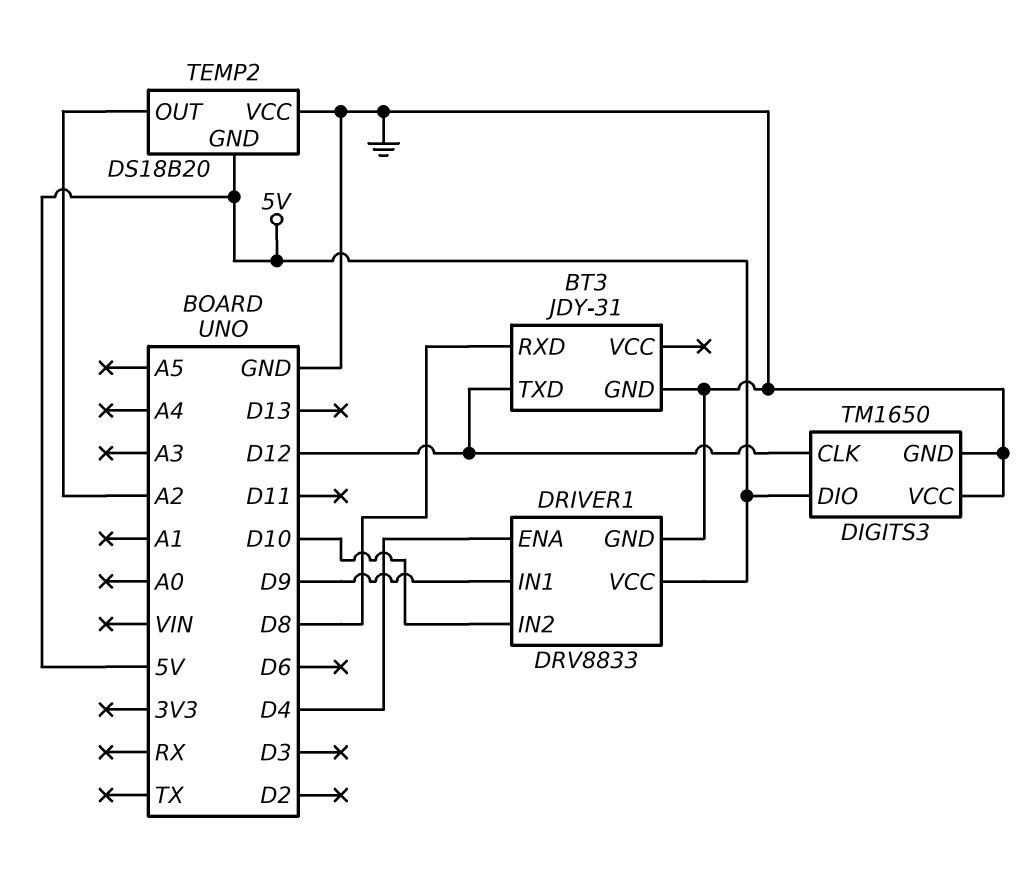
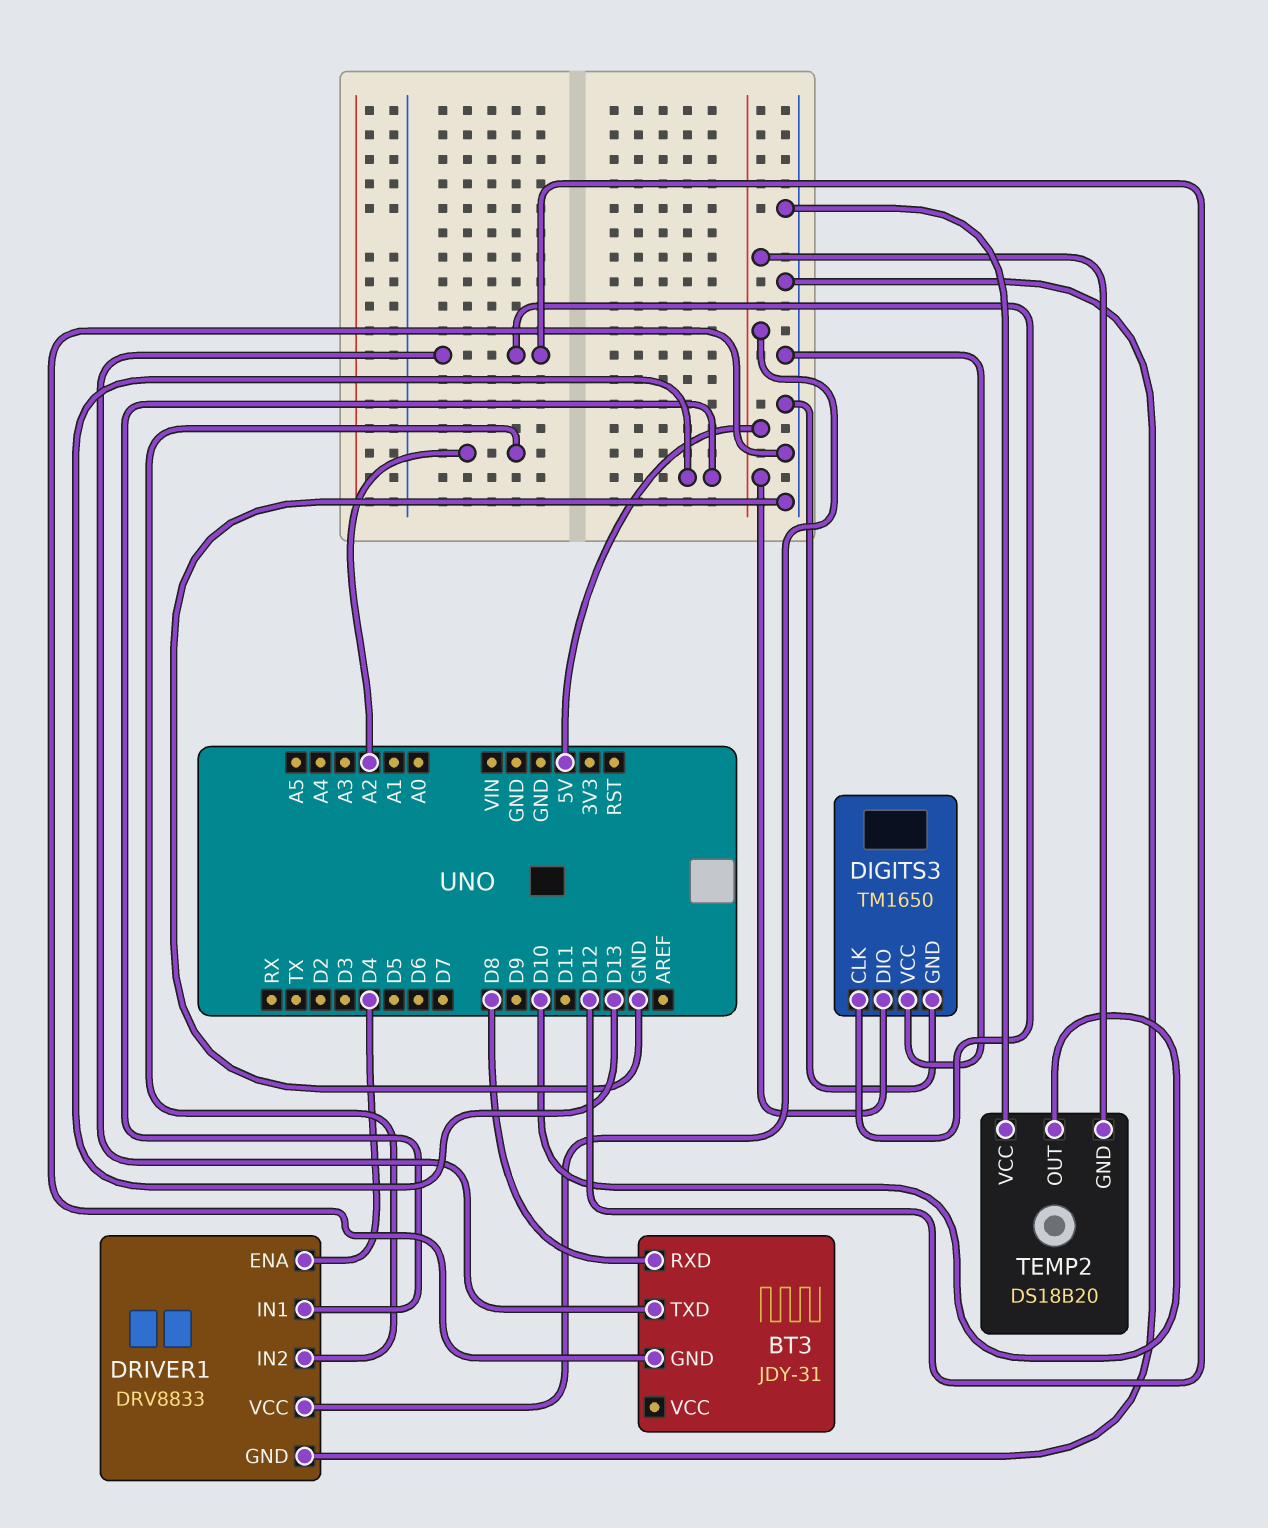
DRIVER1 pin IN1: D9 -> D13
DRIVER1 pin IN2: D10 -> A2
TEMP2 pin OUT: A2 -> D10

